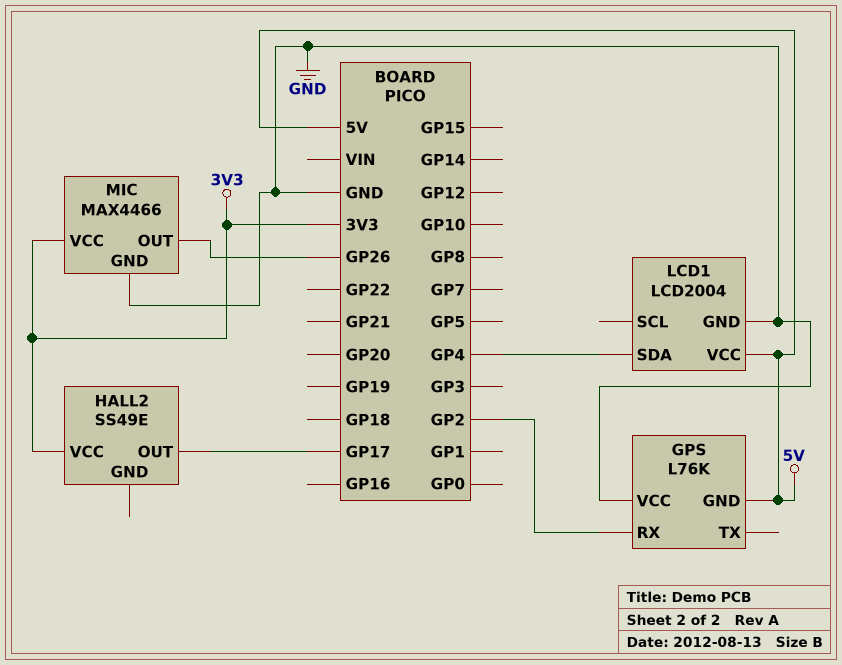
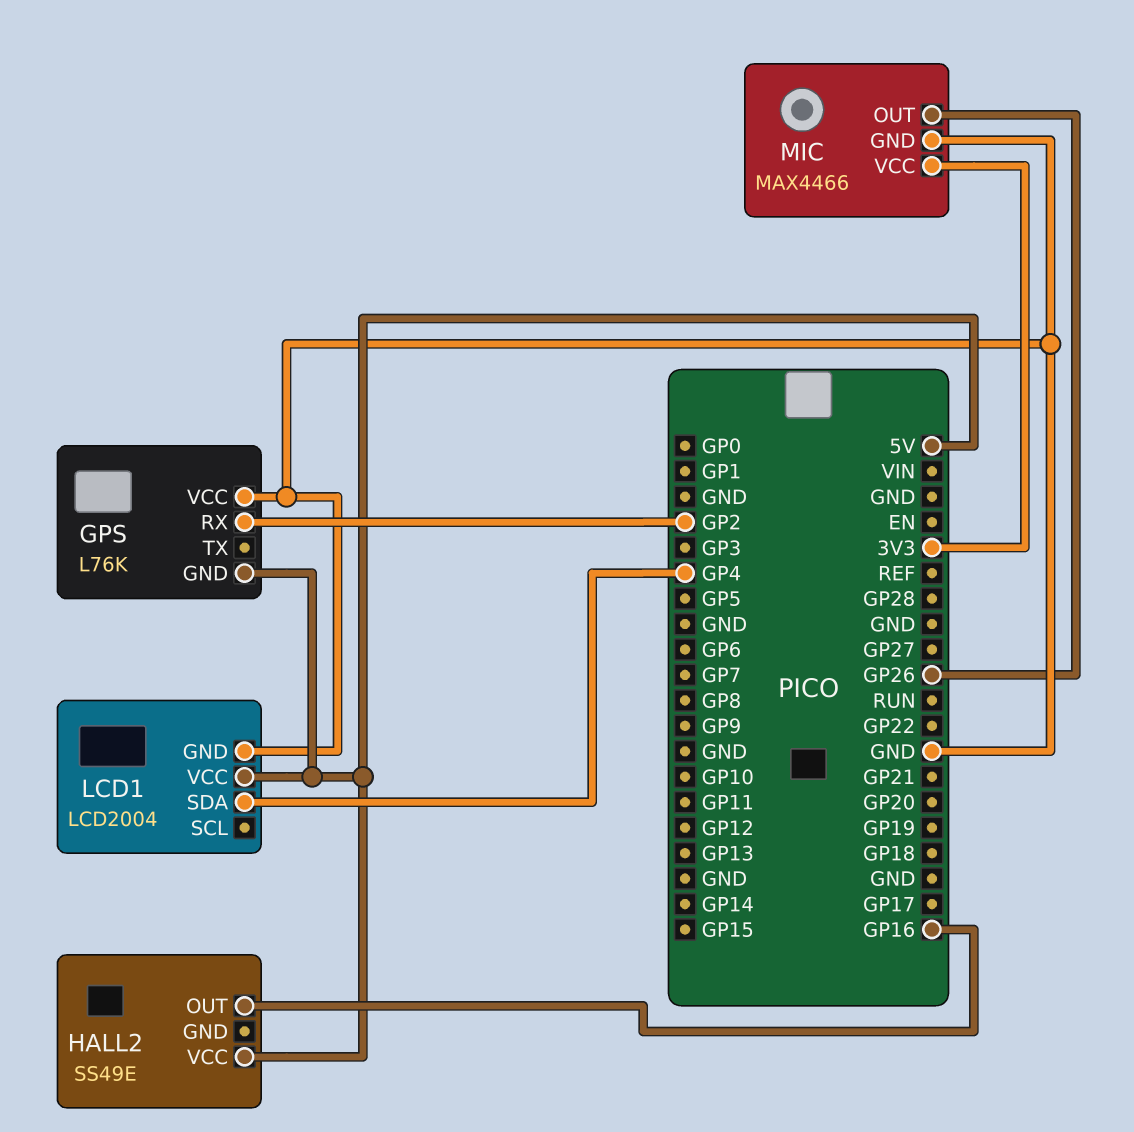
HALL2 pin OUT: GP17 -> GP16
HALL2 pin VCC: 3V3 -> 5V

